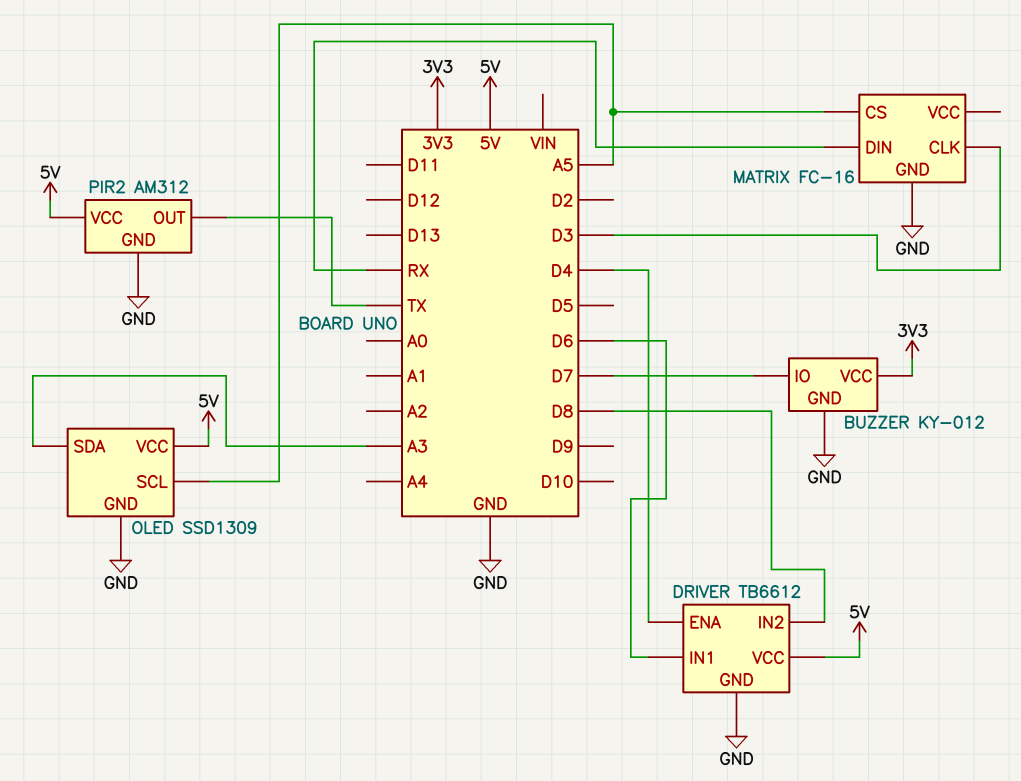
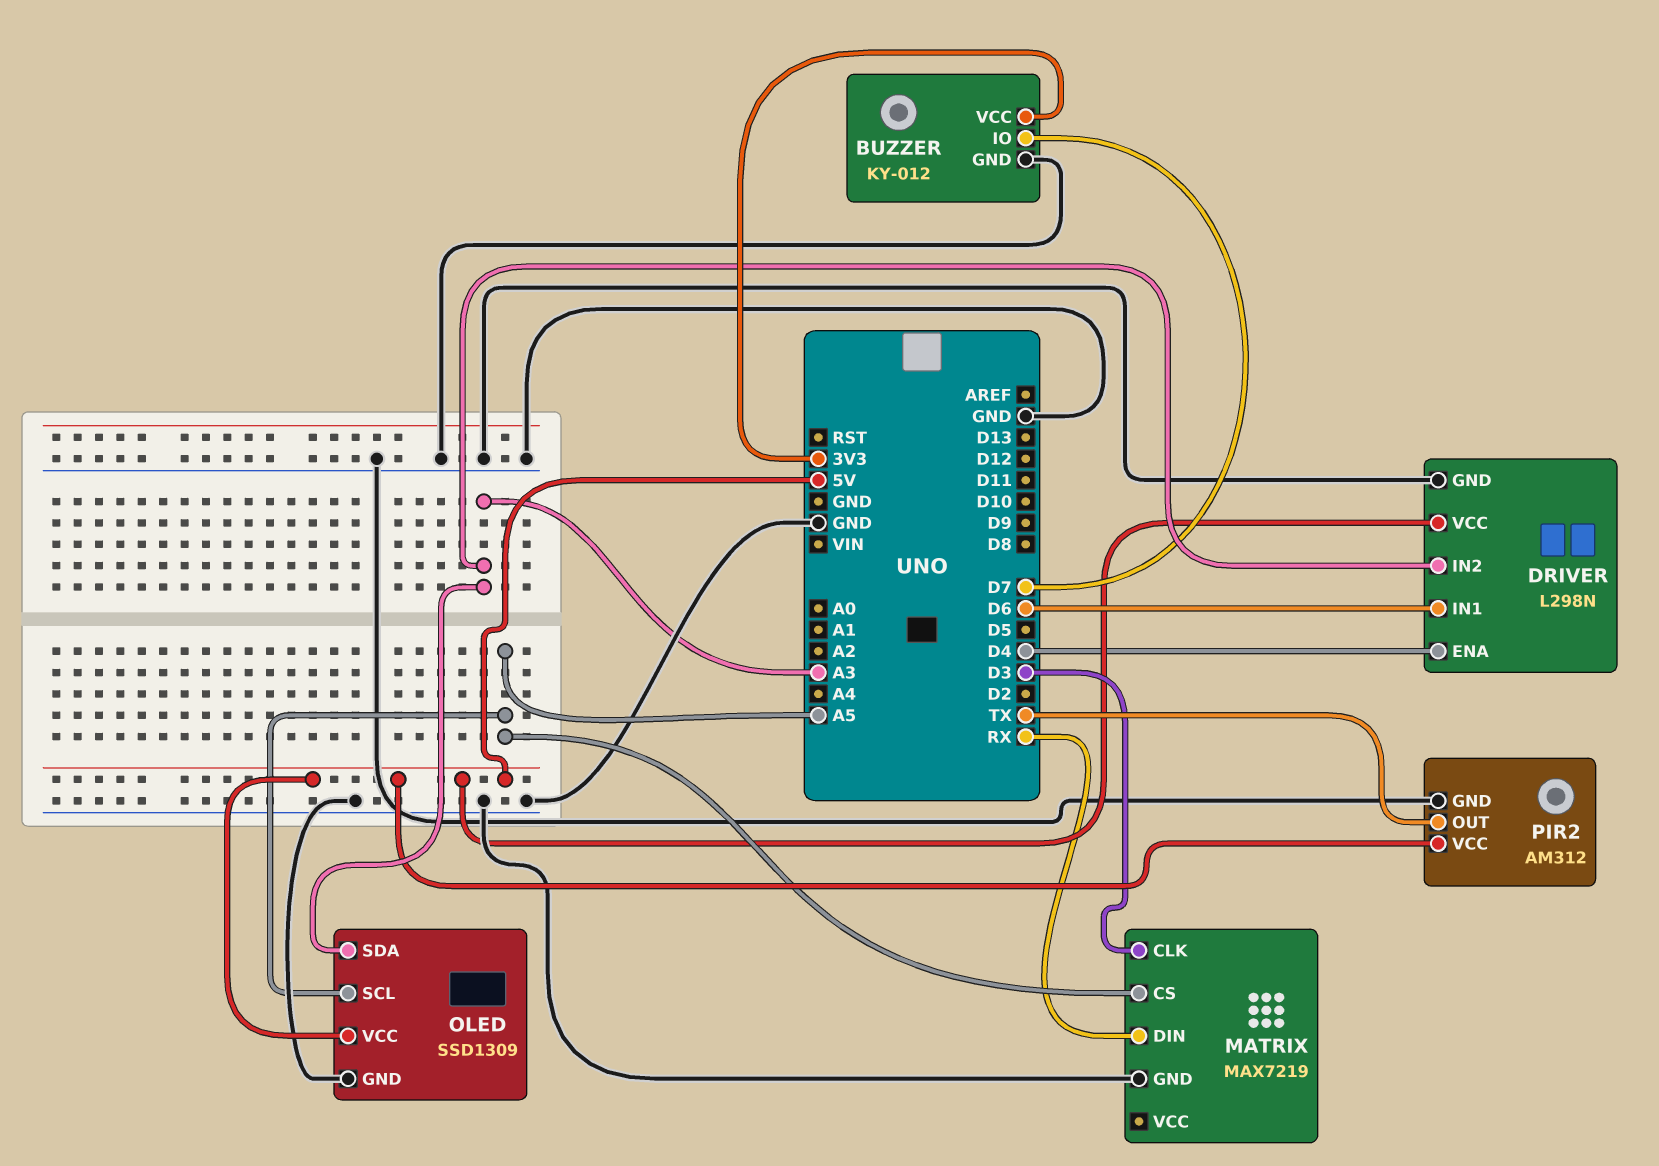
DRIVER: TB6612 -> L298N
DRIVER pin IN2: D8 -> A3
MATRIX: FC-16 -> MAX7219

